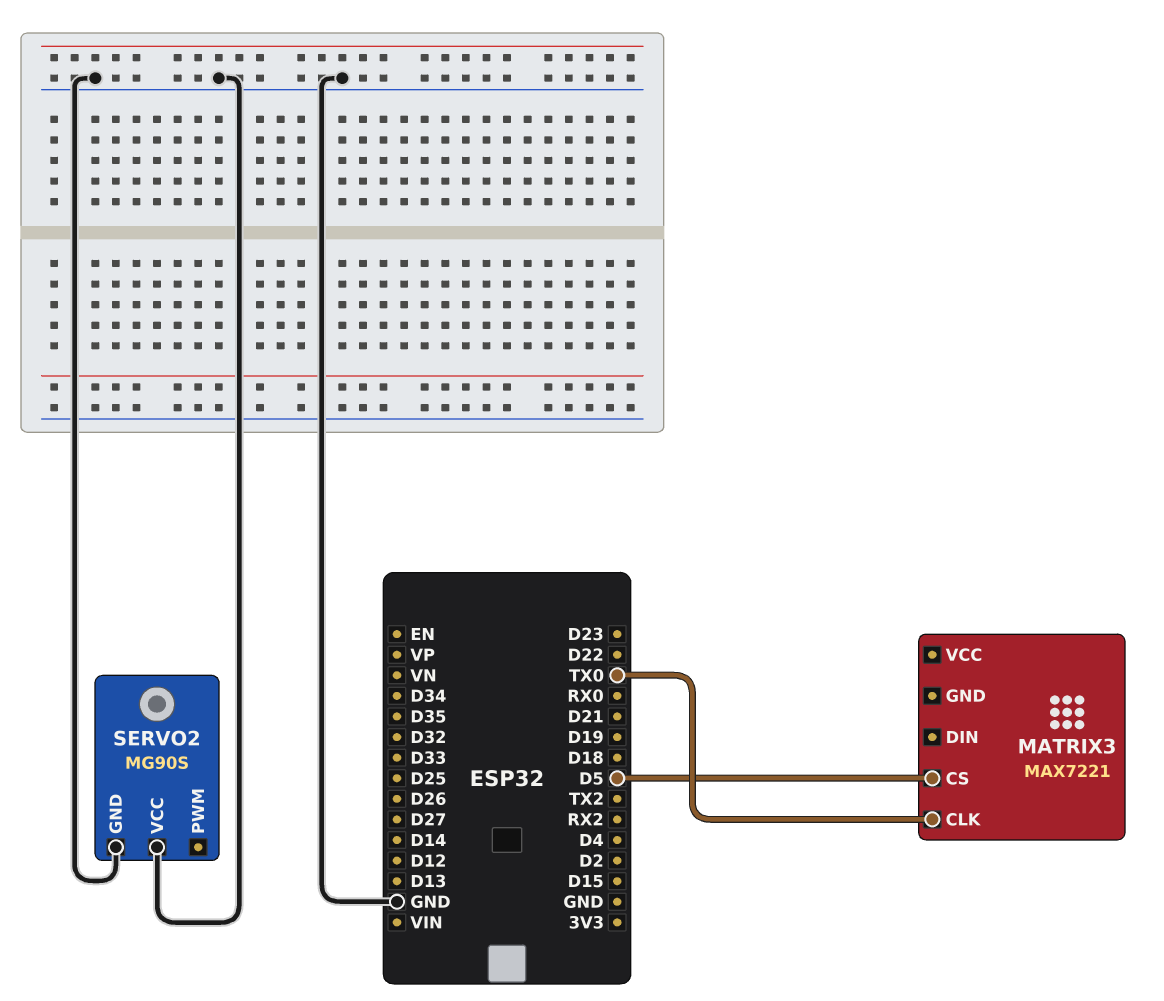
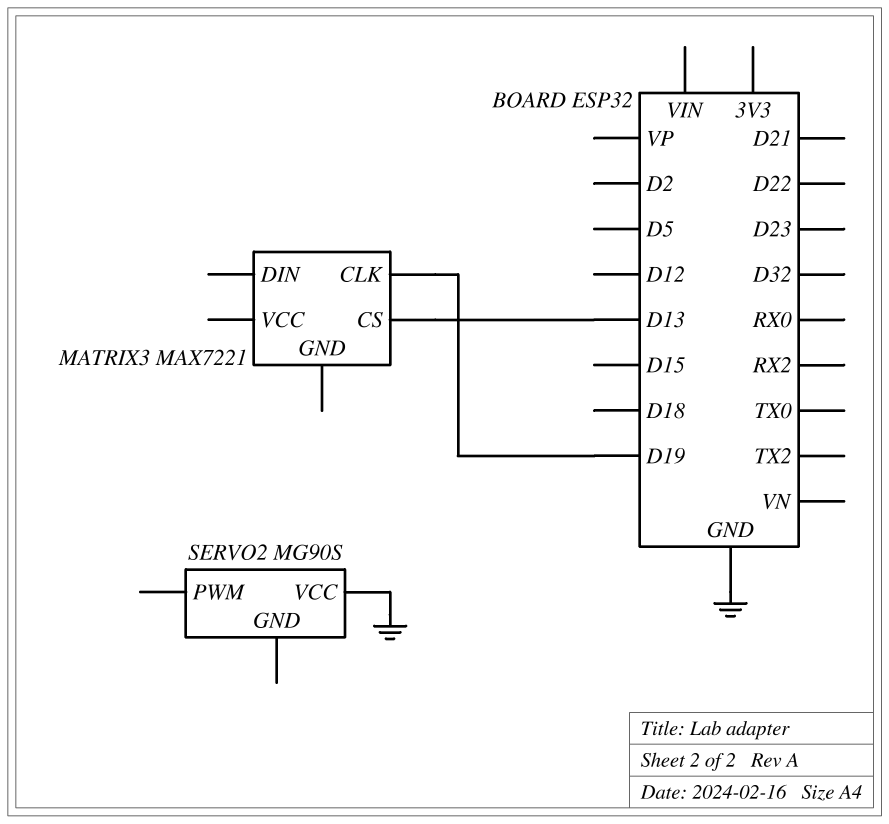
MATRIX3 pin CLK: TX0 -> D19
MATRIX3 pin CS: D5 -> D13
SERVO2 pin GND: GND -> none

